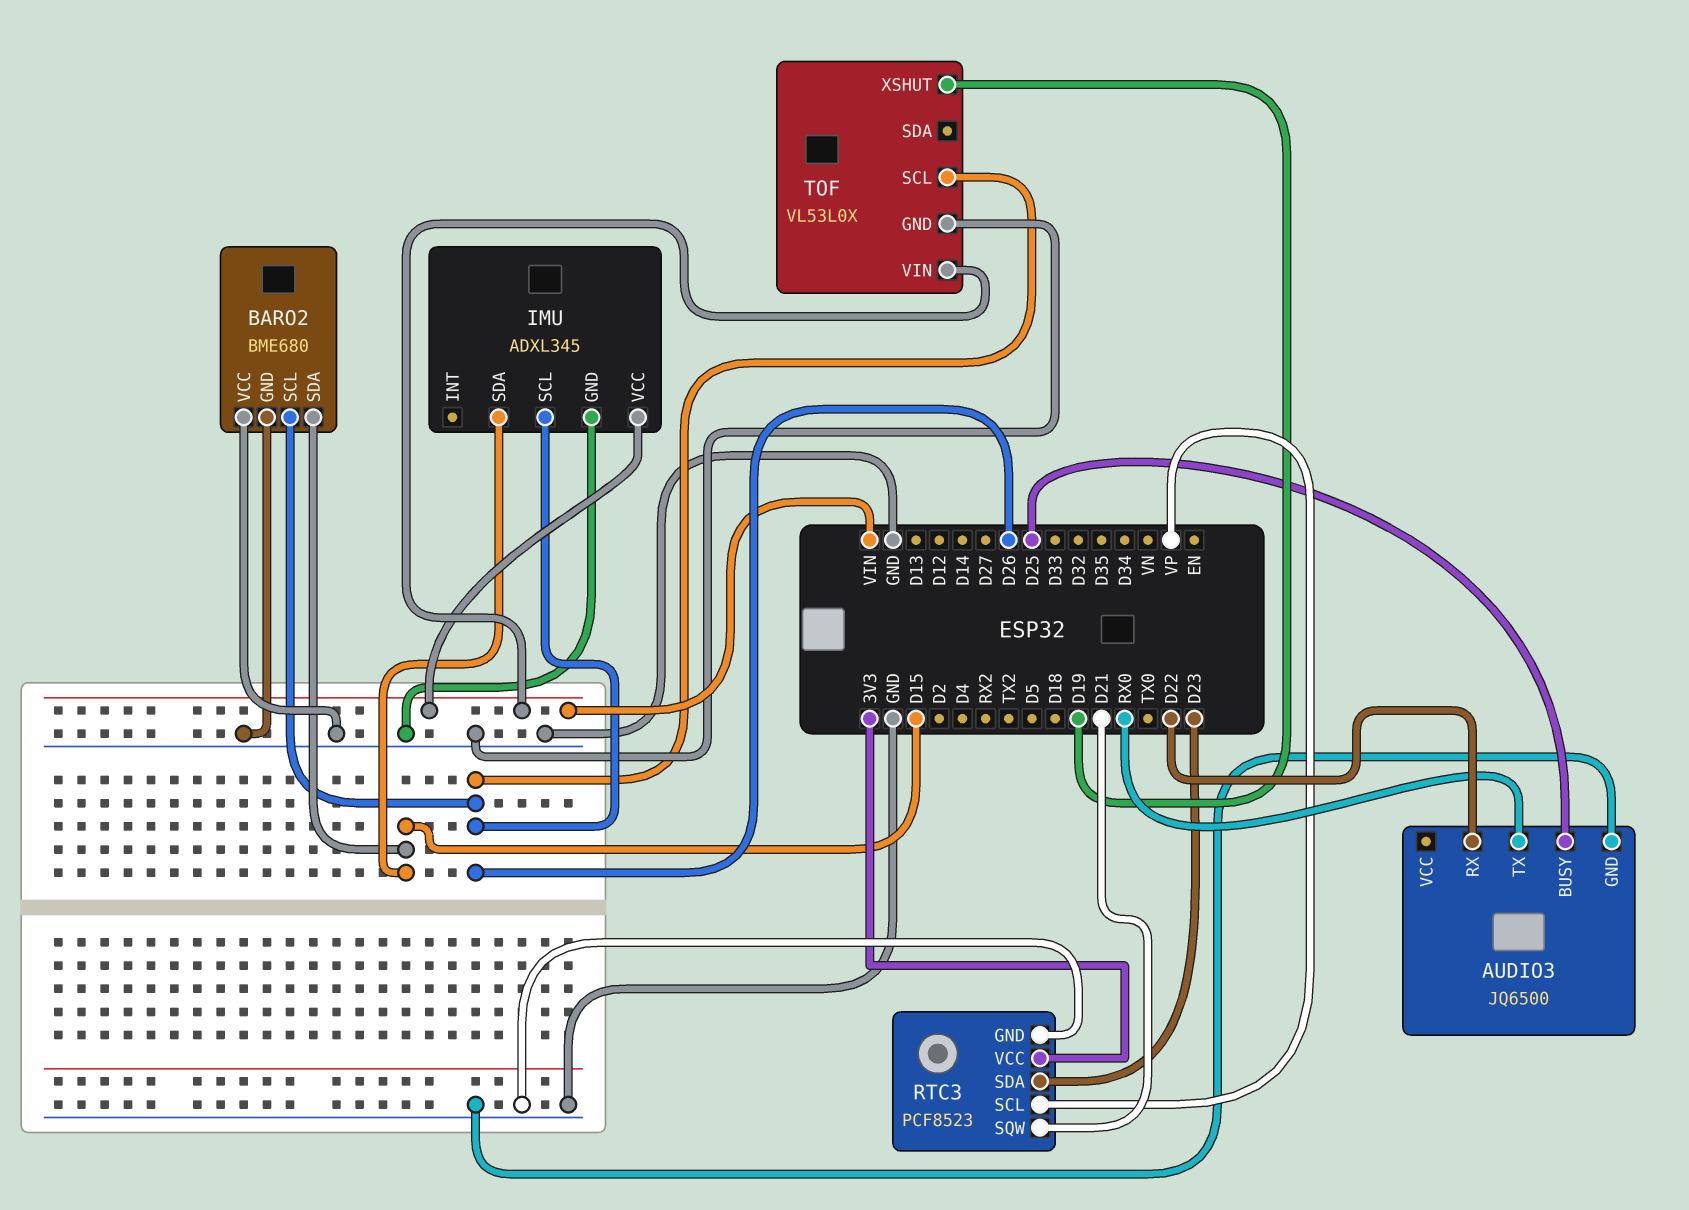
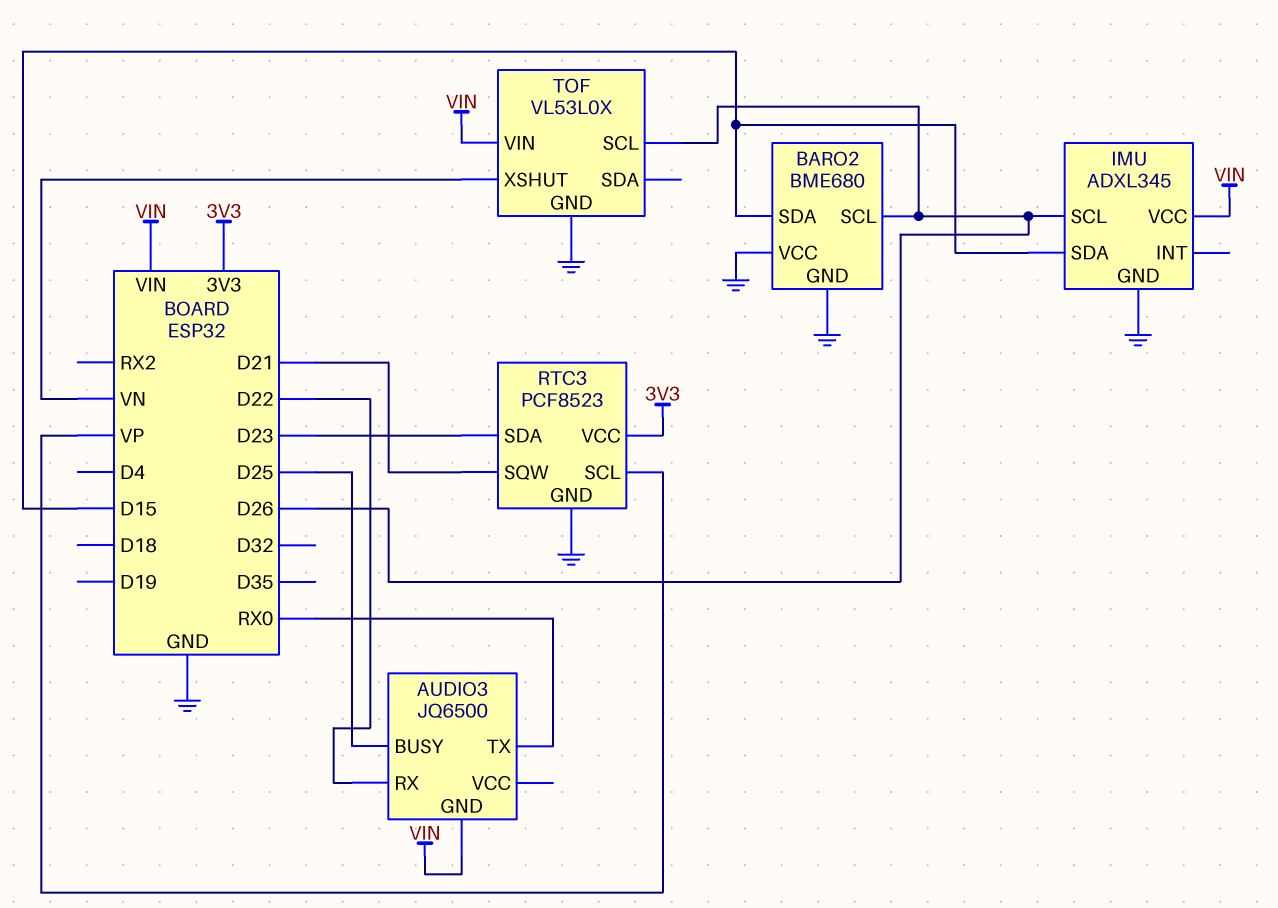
AUDIO3 pin GND: GND -> VIN
TOF pin XSHUT: D19 -> VN

